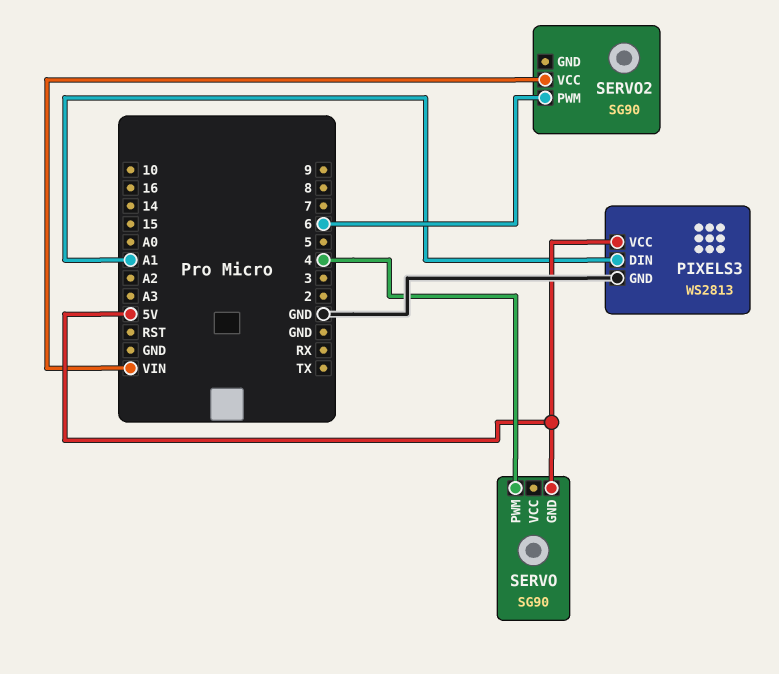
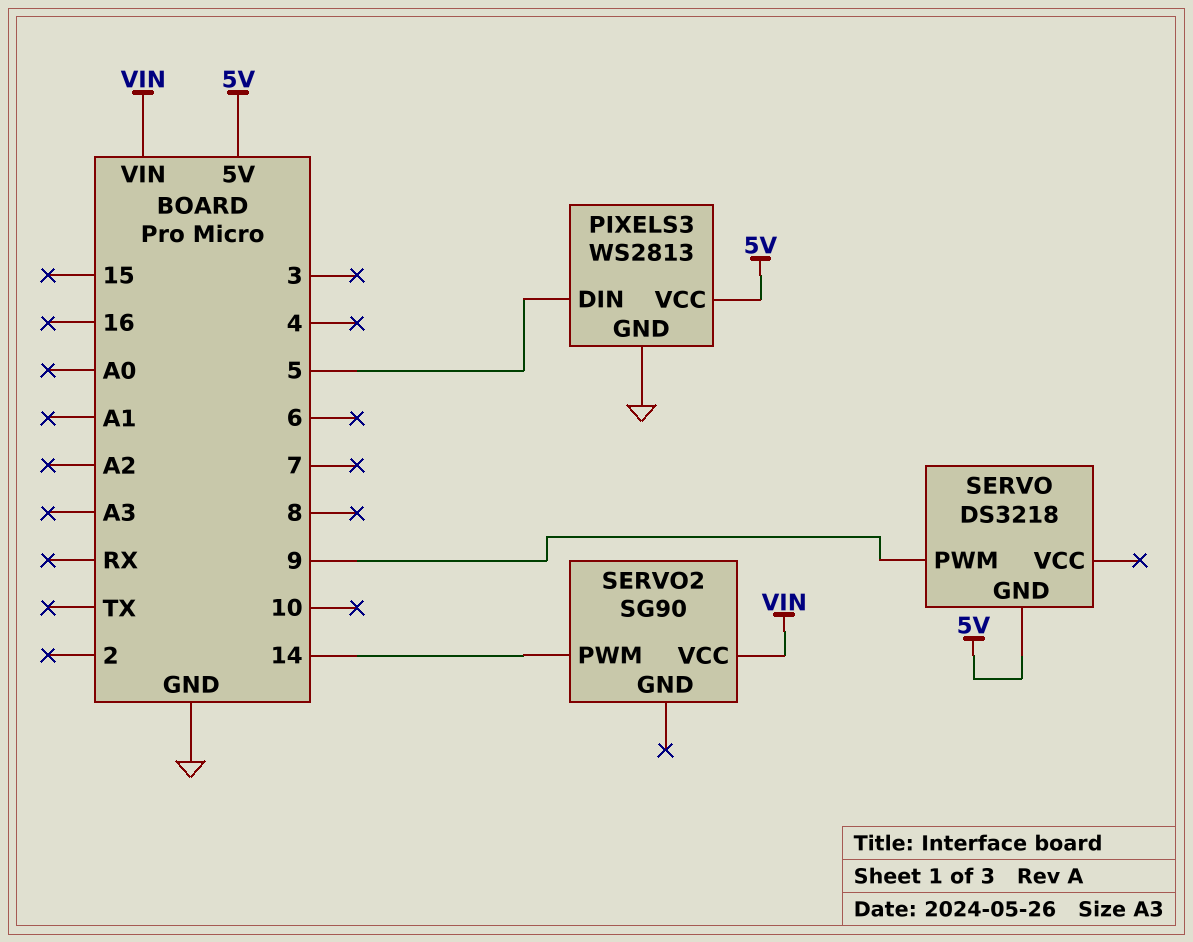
PIXELS3 pin DIN: A1 -> 5
SERVO: SG90 -> DS3218
SERVO pin PWM: 4 -> 9
SERVO2 pin PWM: 6 -> 14

